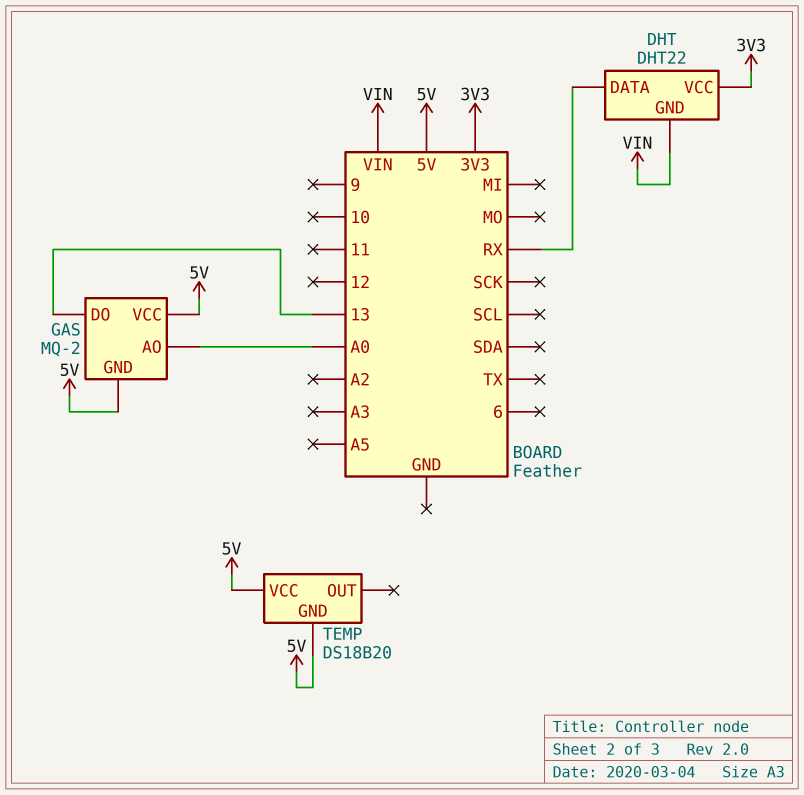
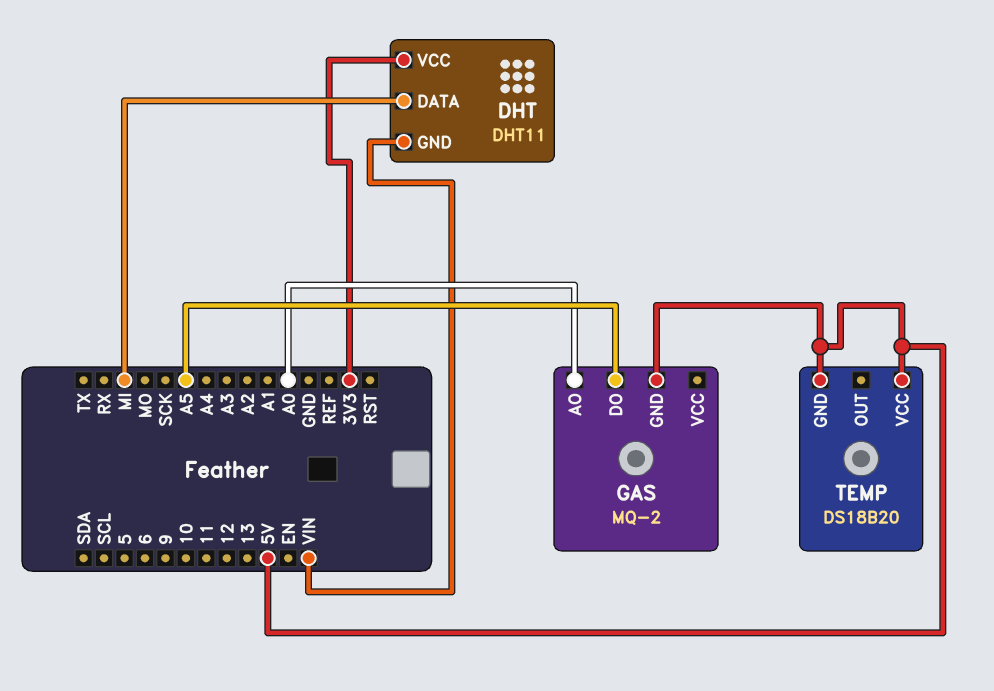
DHT: DHT22 -> DHT11
DHT pin DATA: RX -> MI
GAS pin DO: 13 -> A5
GAS pin VCC: 5V -> none

